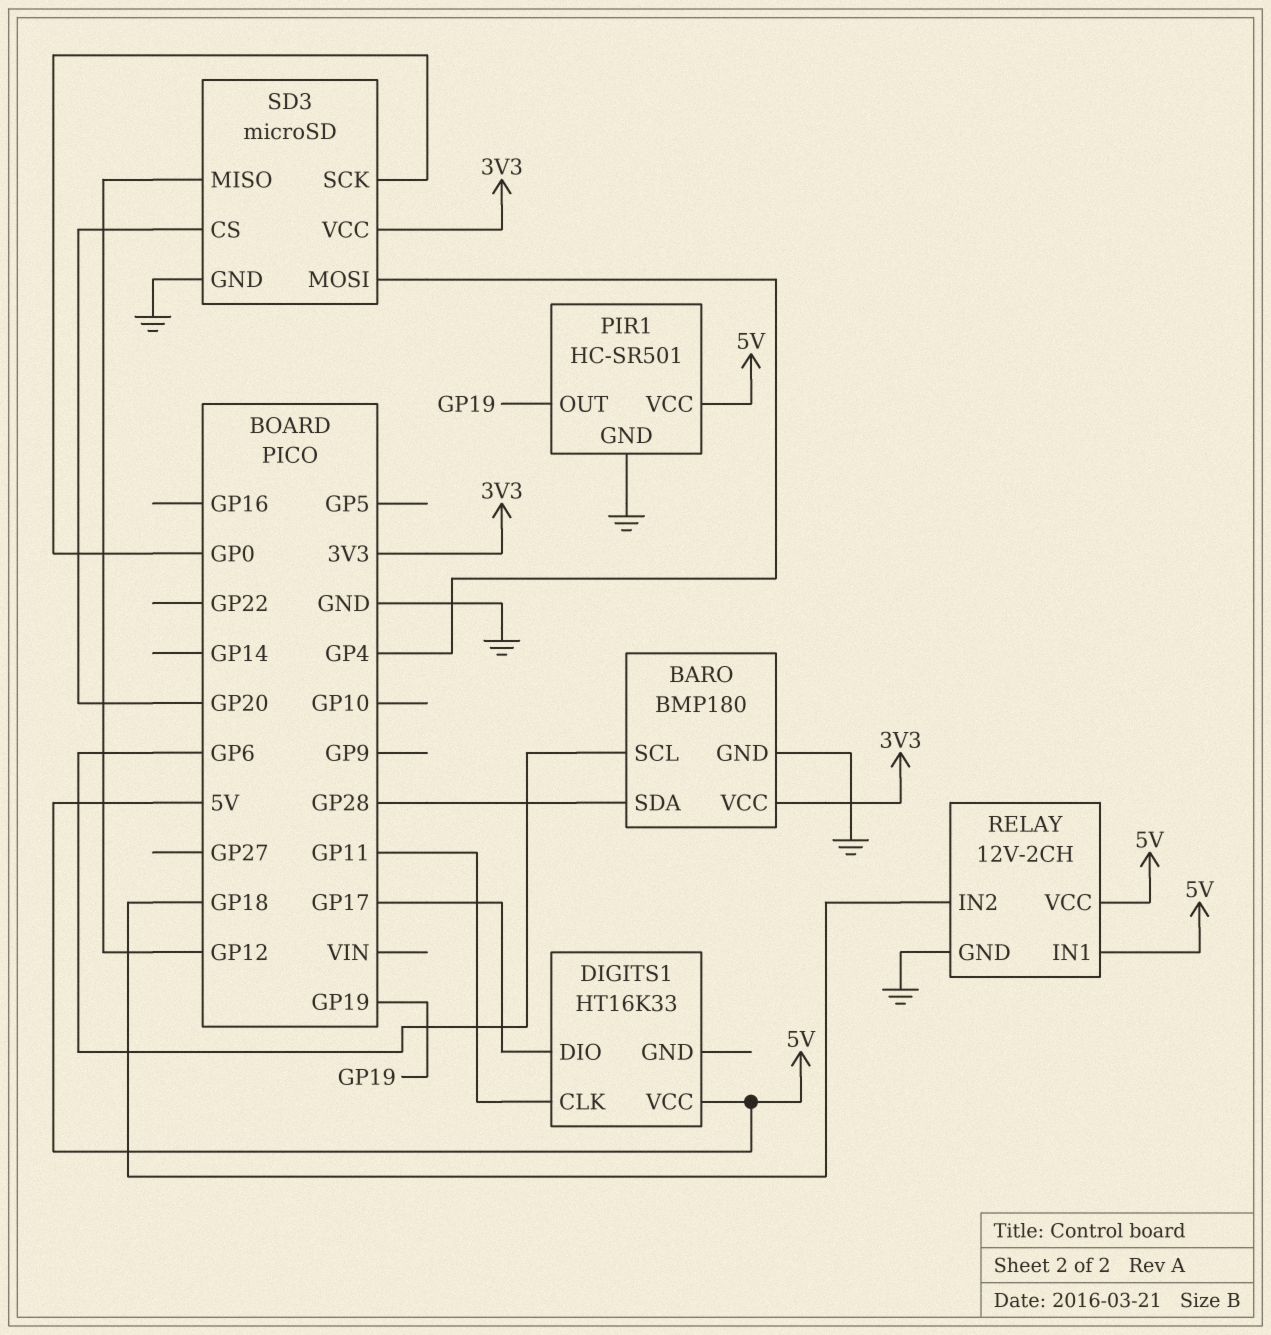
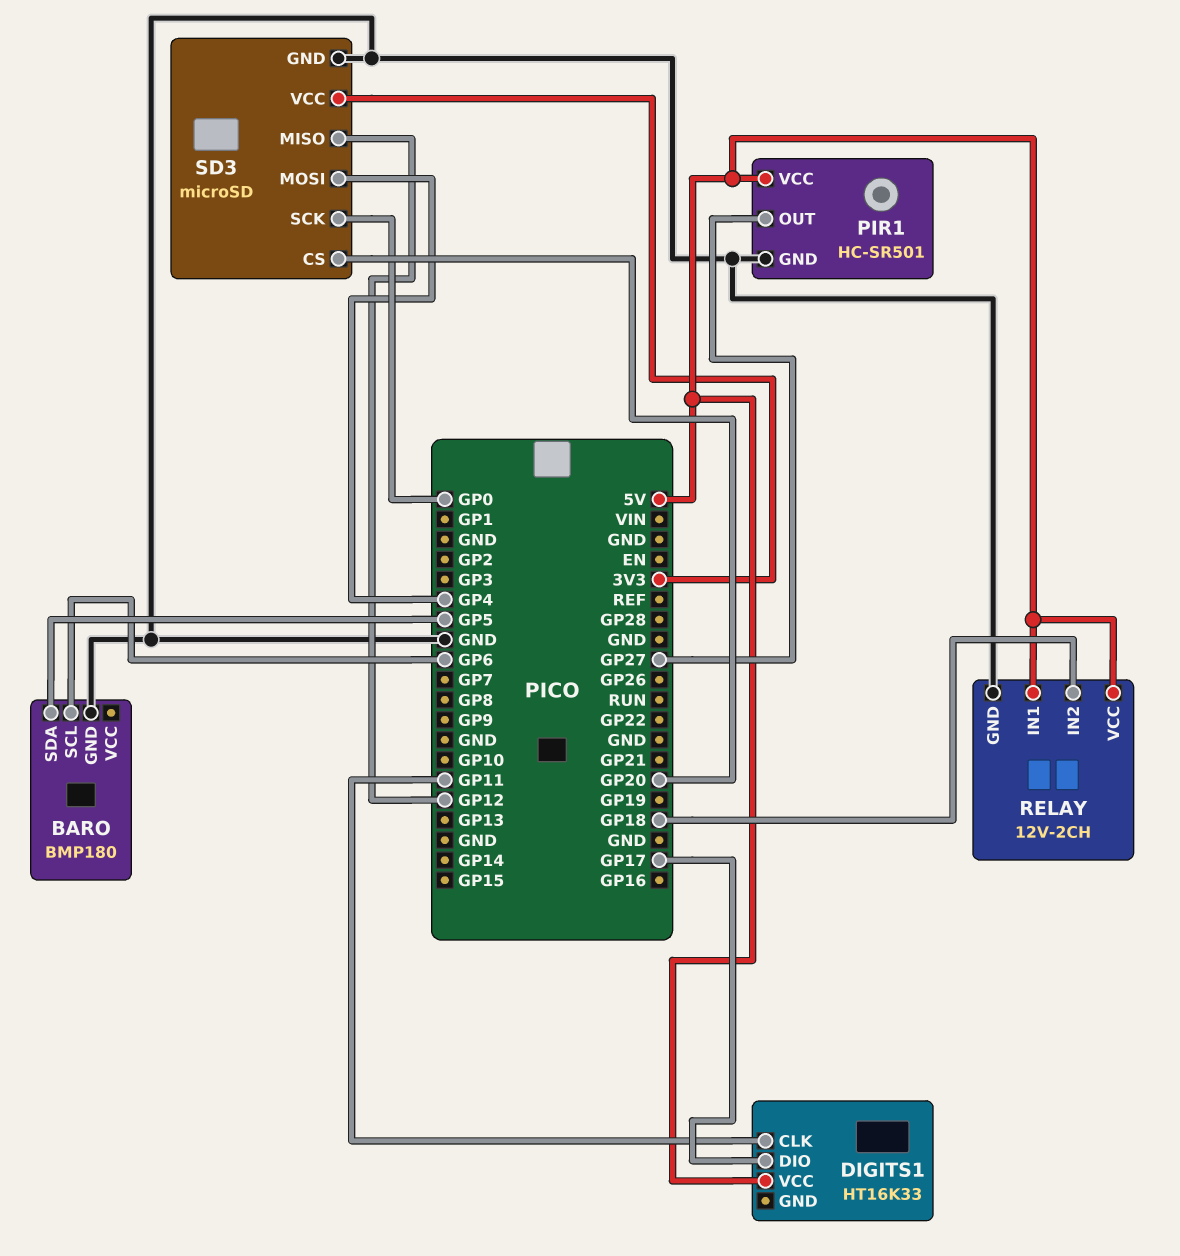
BARO pin SDA: GP28 -> GP5
BARO pin VCC: 3V3 -> none
PIR1 pin OUT: GP19 -> GP27

